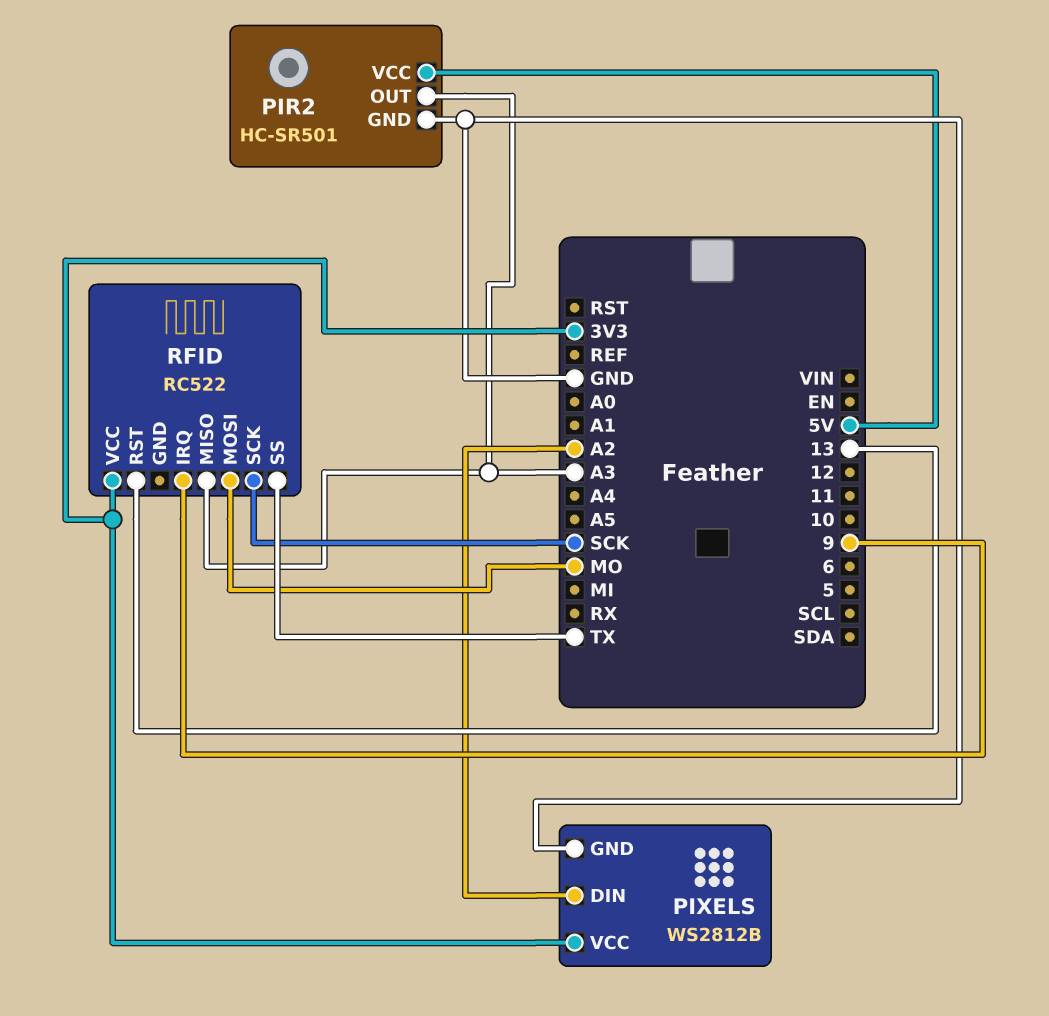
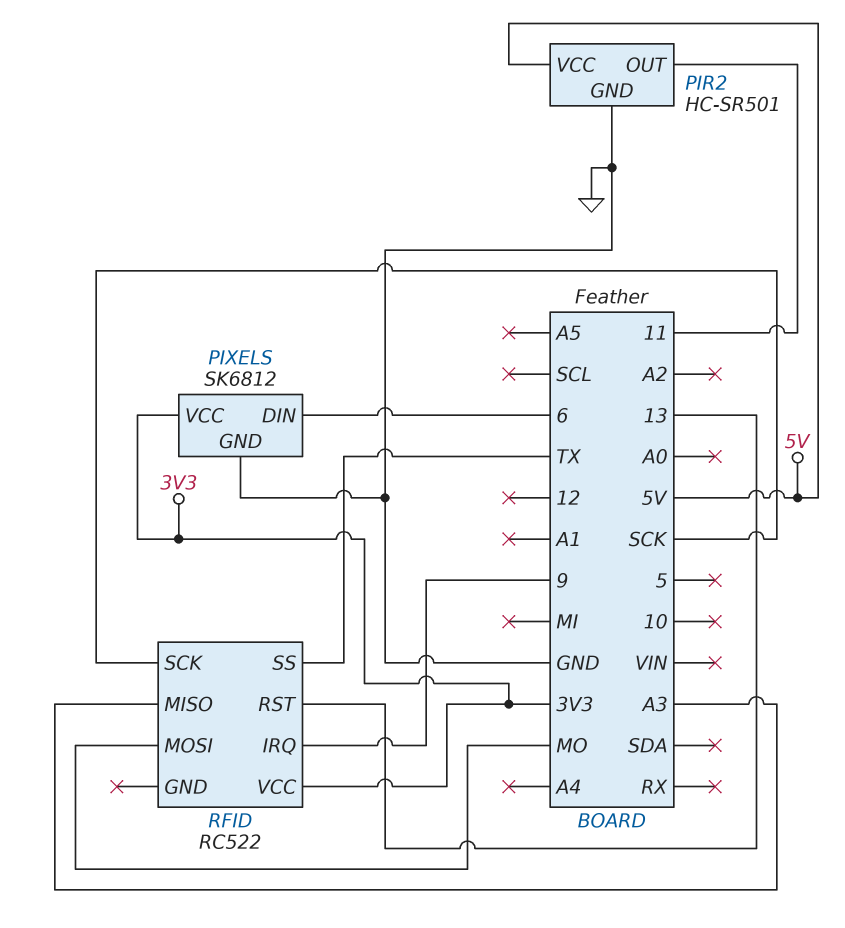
PIR2 pin OUT: A3 -> 11
PIXELS: WS2812B -> SK6812
PIXELS pin DIN: A2 -> 6

